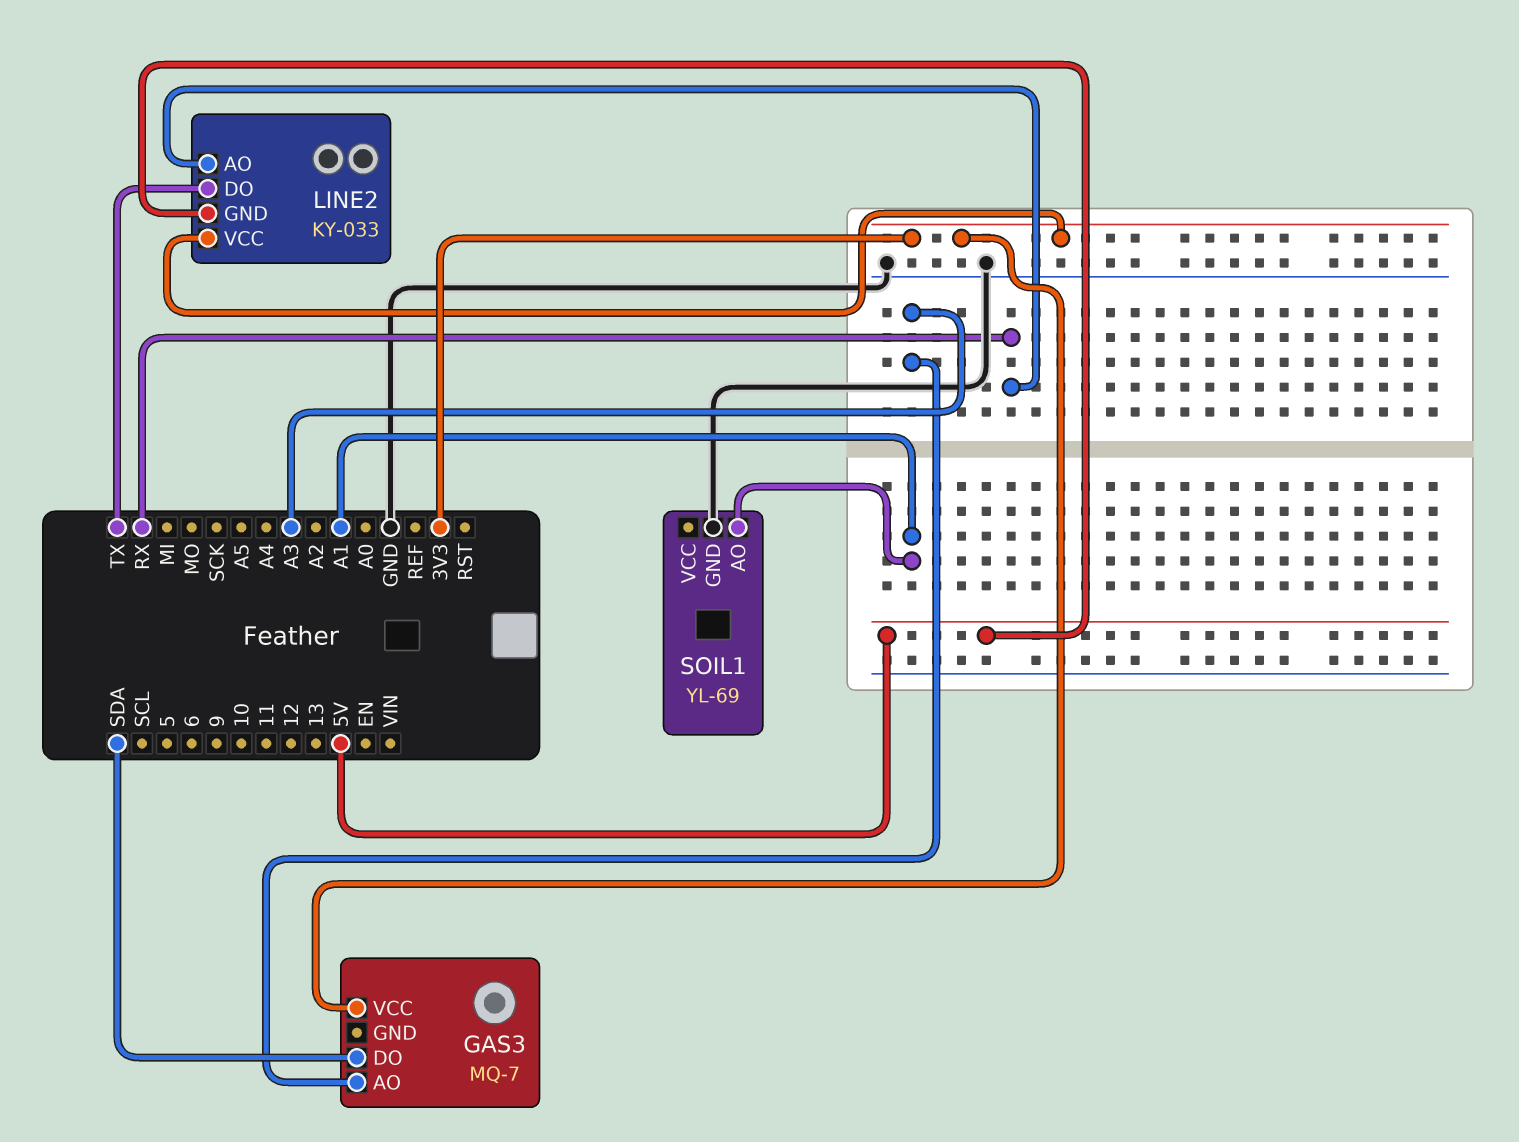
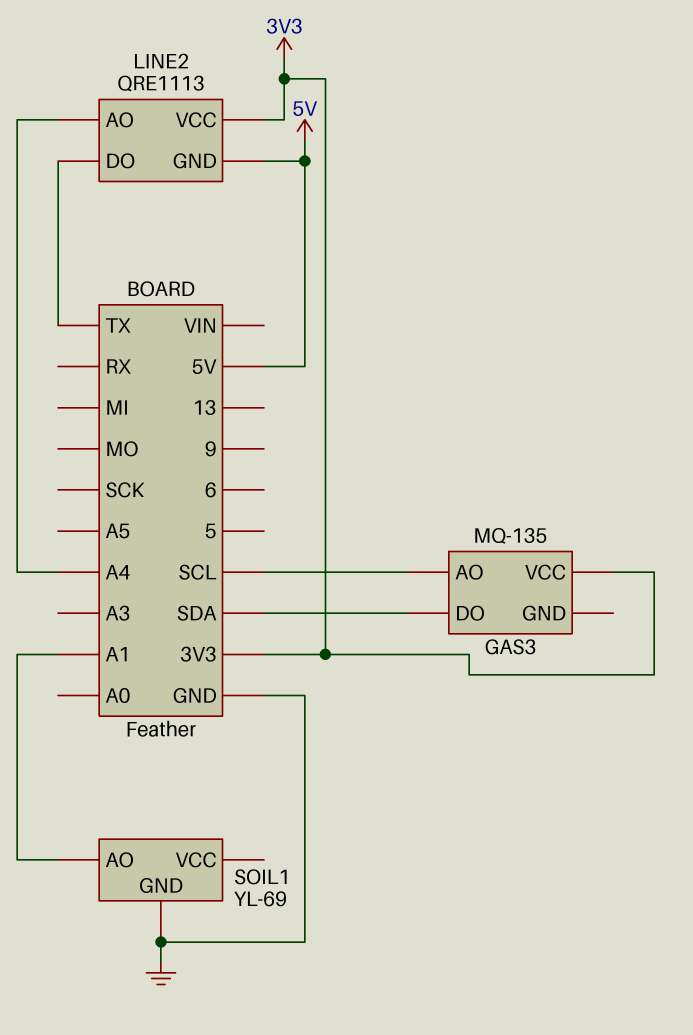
GAS3: MQ-7 -> MQ-135
GAS3 pin AO: A3 -> SCL
LINE2: KY-033 -> QRE1113
LINE2 pin AO: RX -> A4

